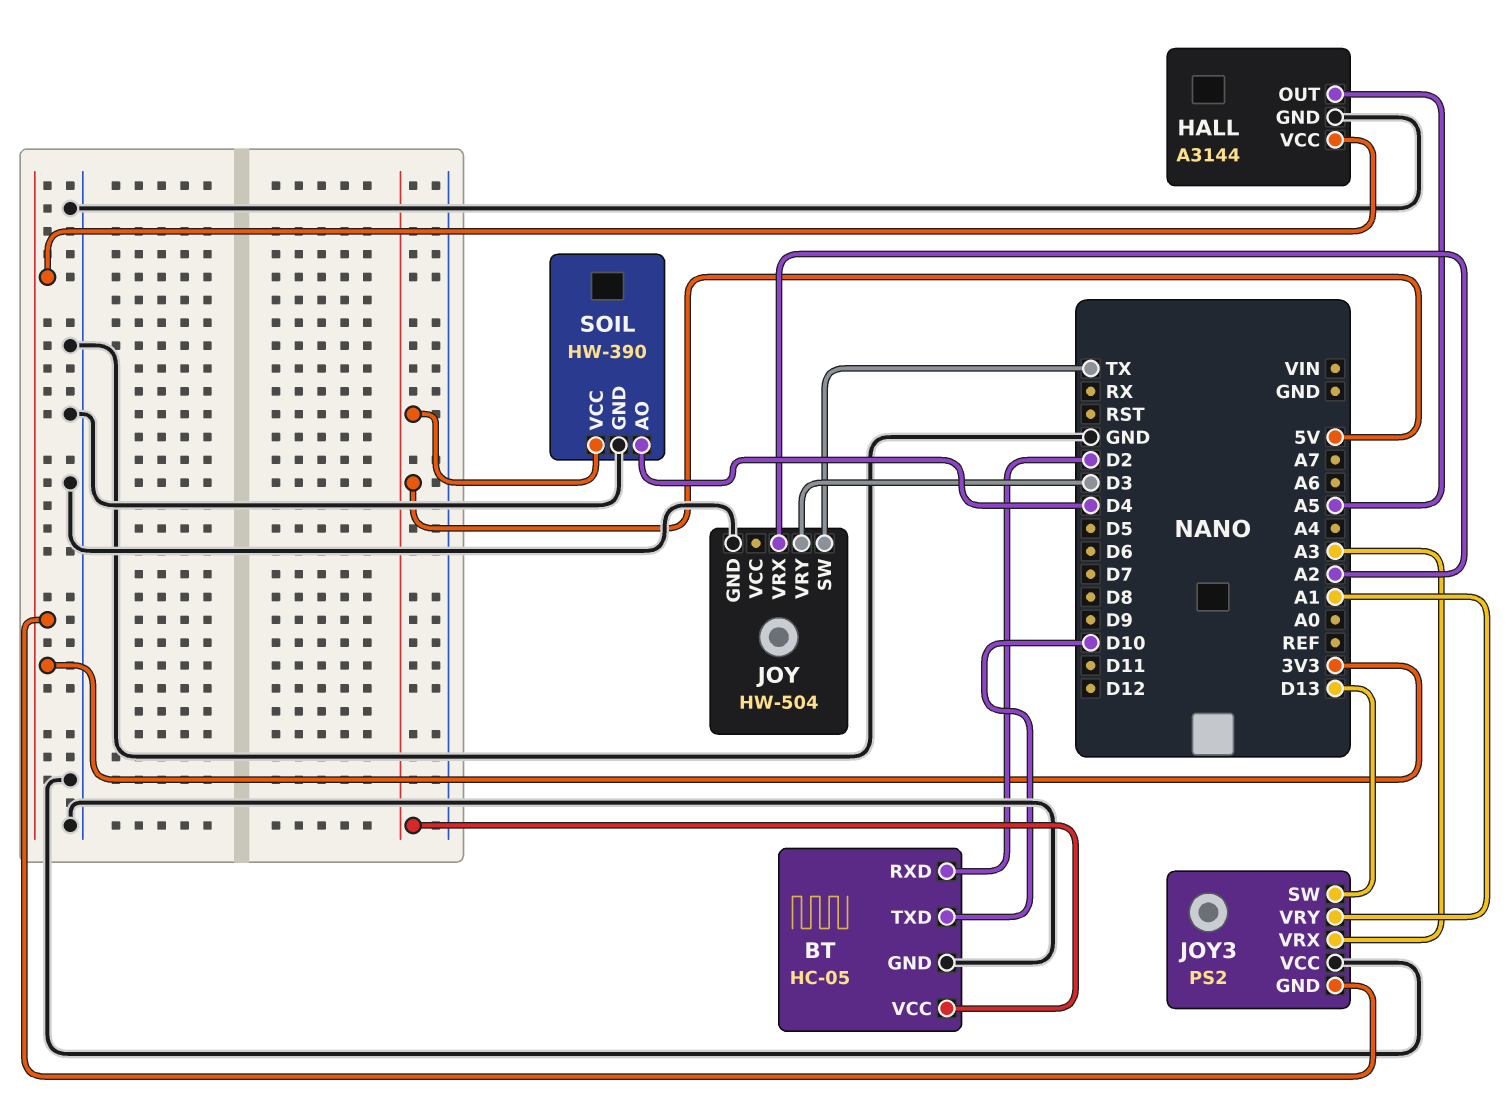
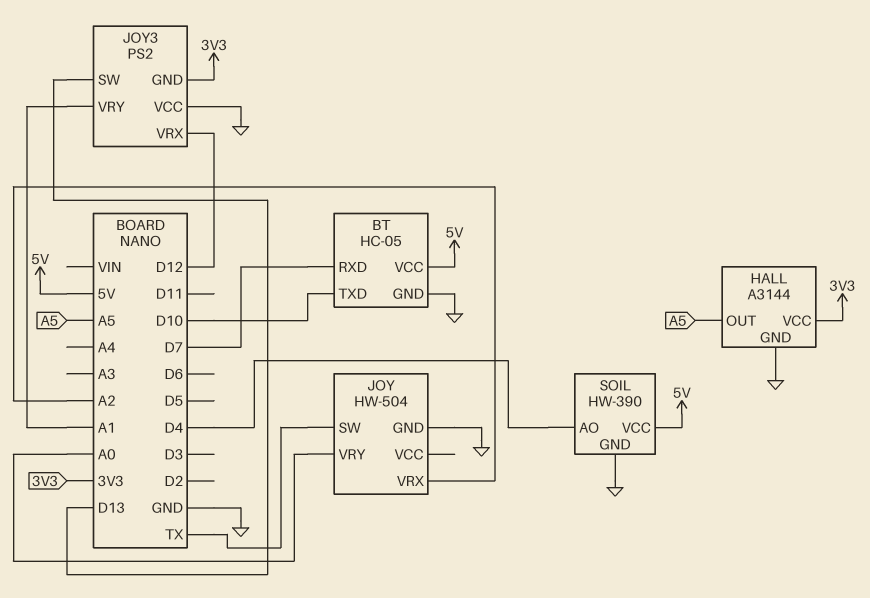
BT pin RXD: D2 -> D7
JOY pin VRY: D3 -> A0
JOY3 pin VRX: A3 -> D12

